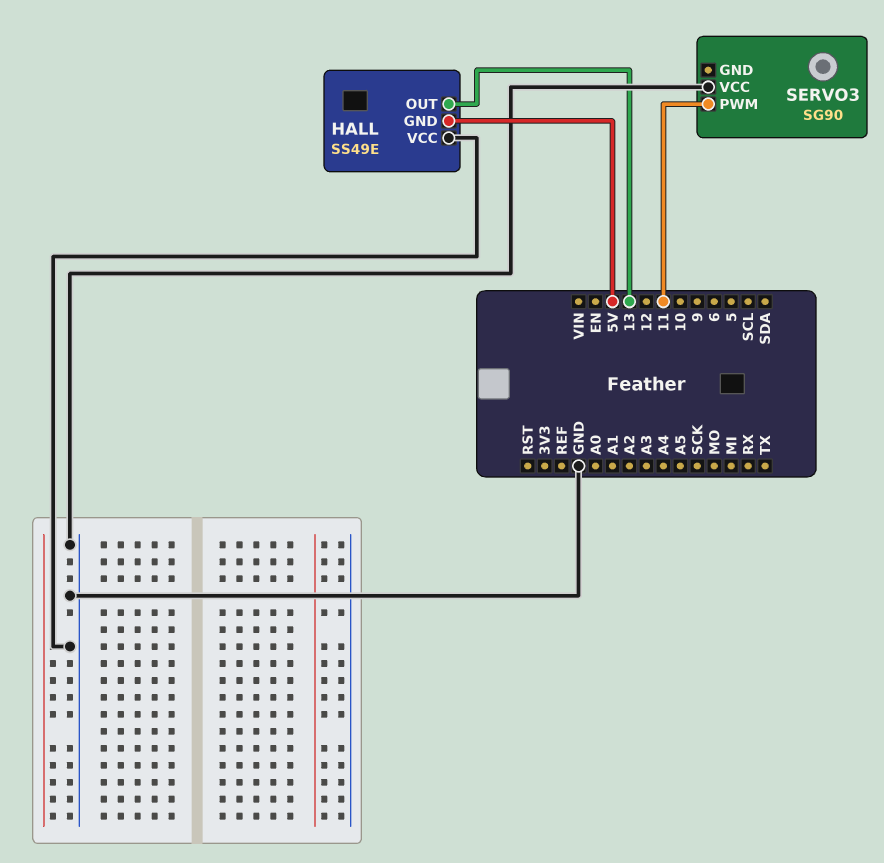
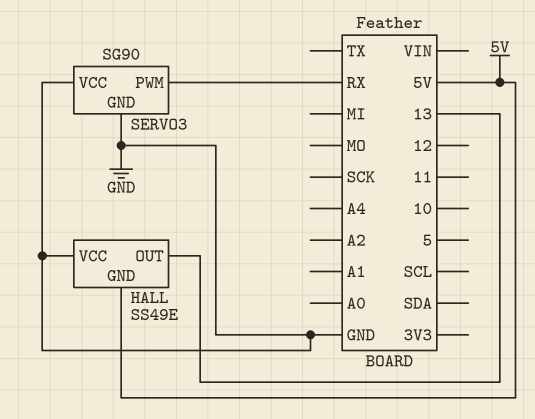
SERVO3 pin GND: none -> GND
SERVO3 pin PWM: 11 -> RX

